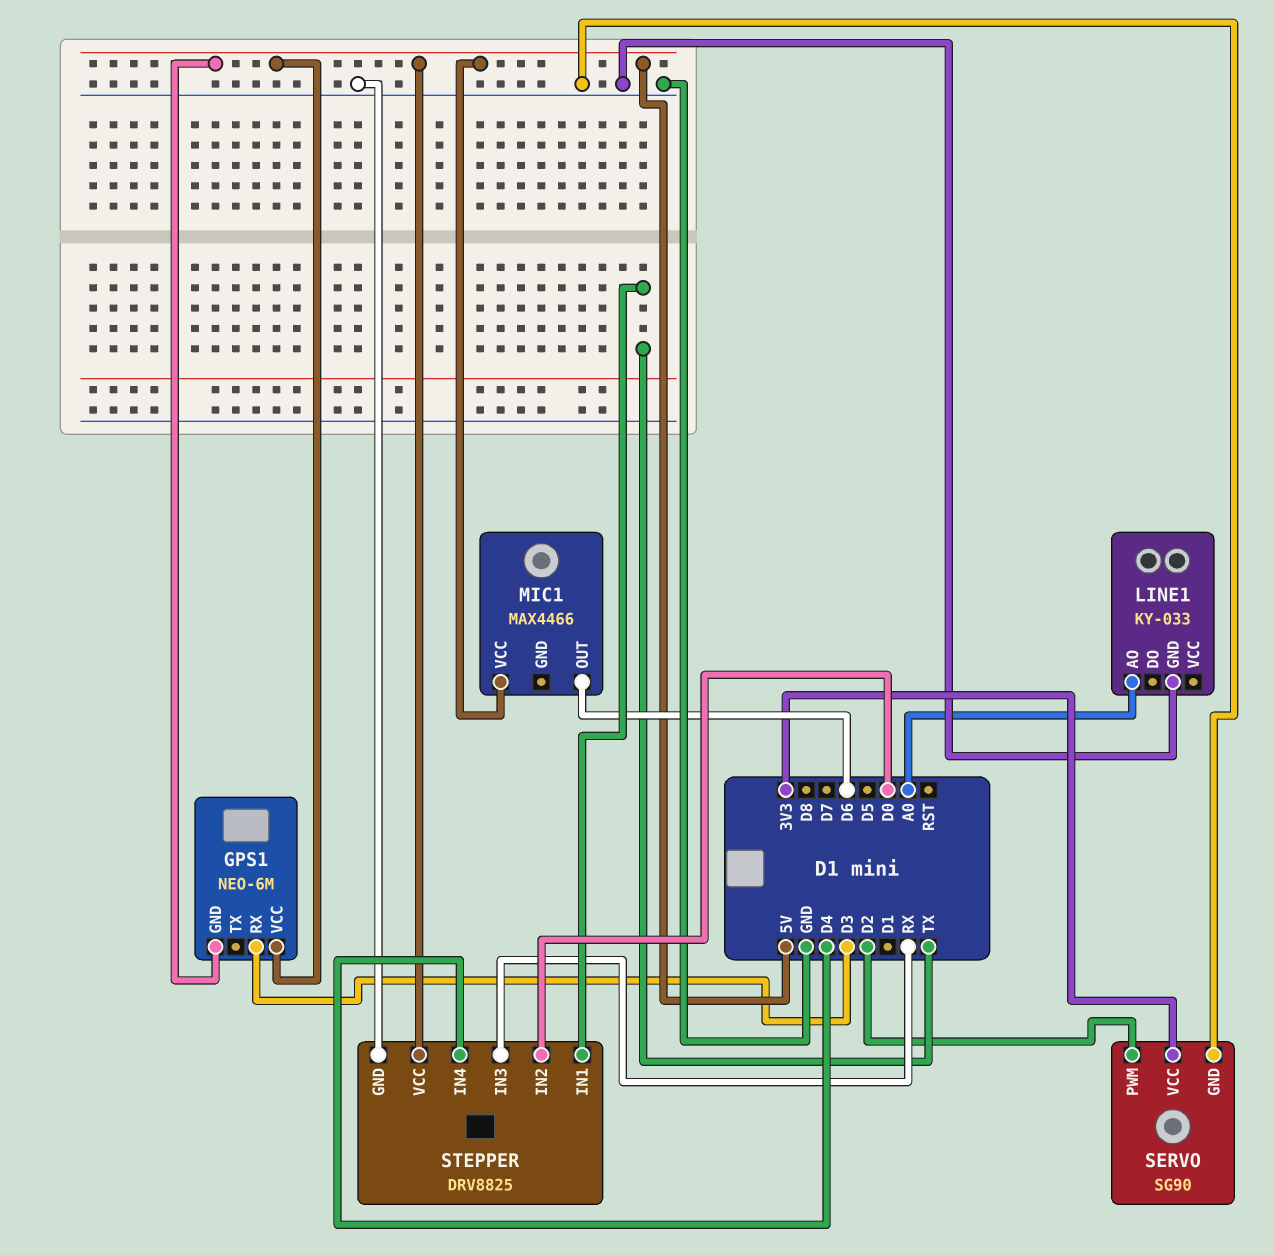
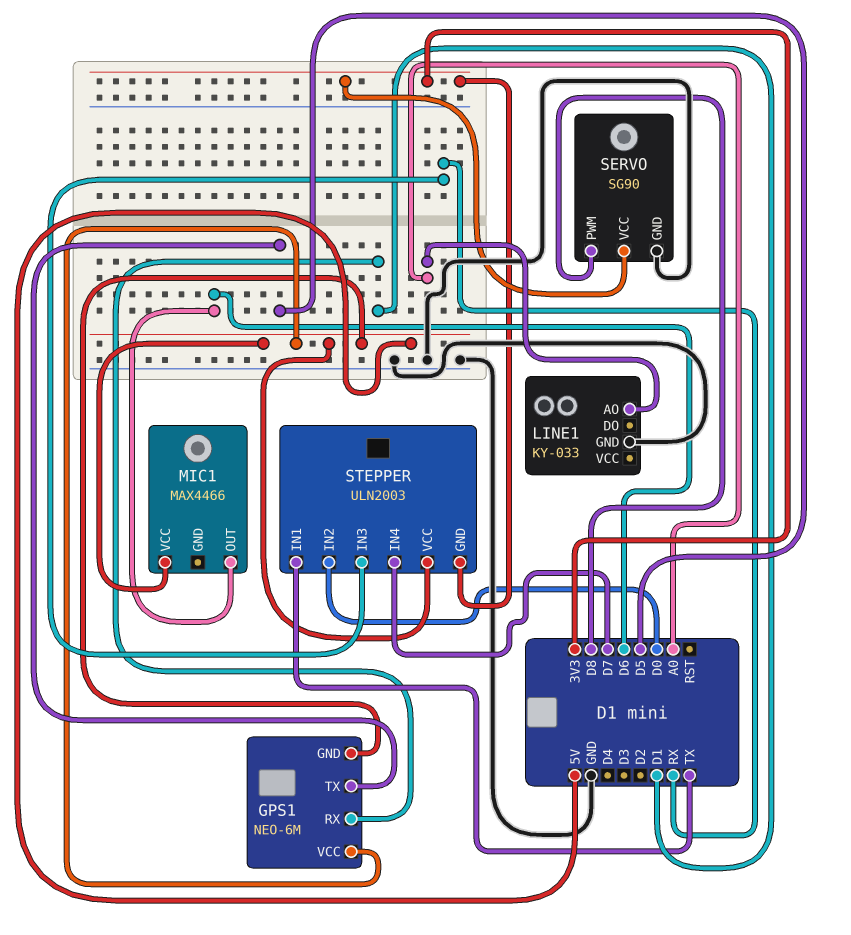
GPS1 pin RX: D3 -> D1
GPS1 pin TX: none -> D5
SERVO pin PWM: D2 -> D8
STEPPER: DRV8825 -> ULN2003
STEPPER pin GND: GND -> 3V3
STEPPER pin IN4: D4 -> D7

